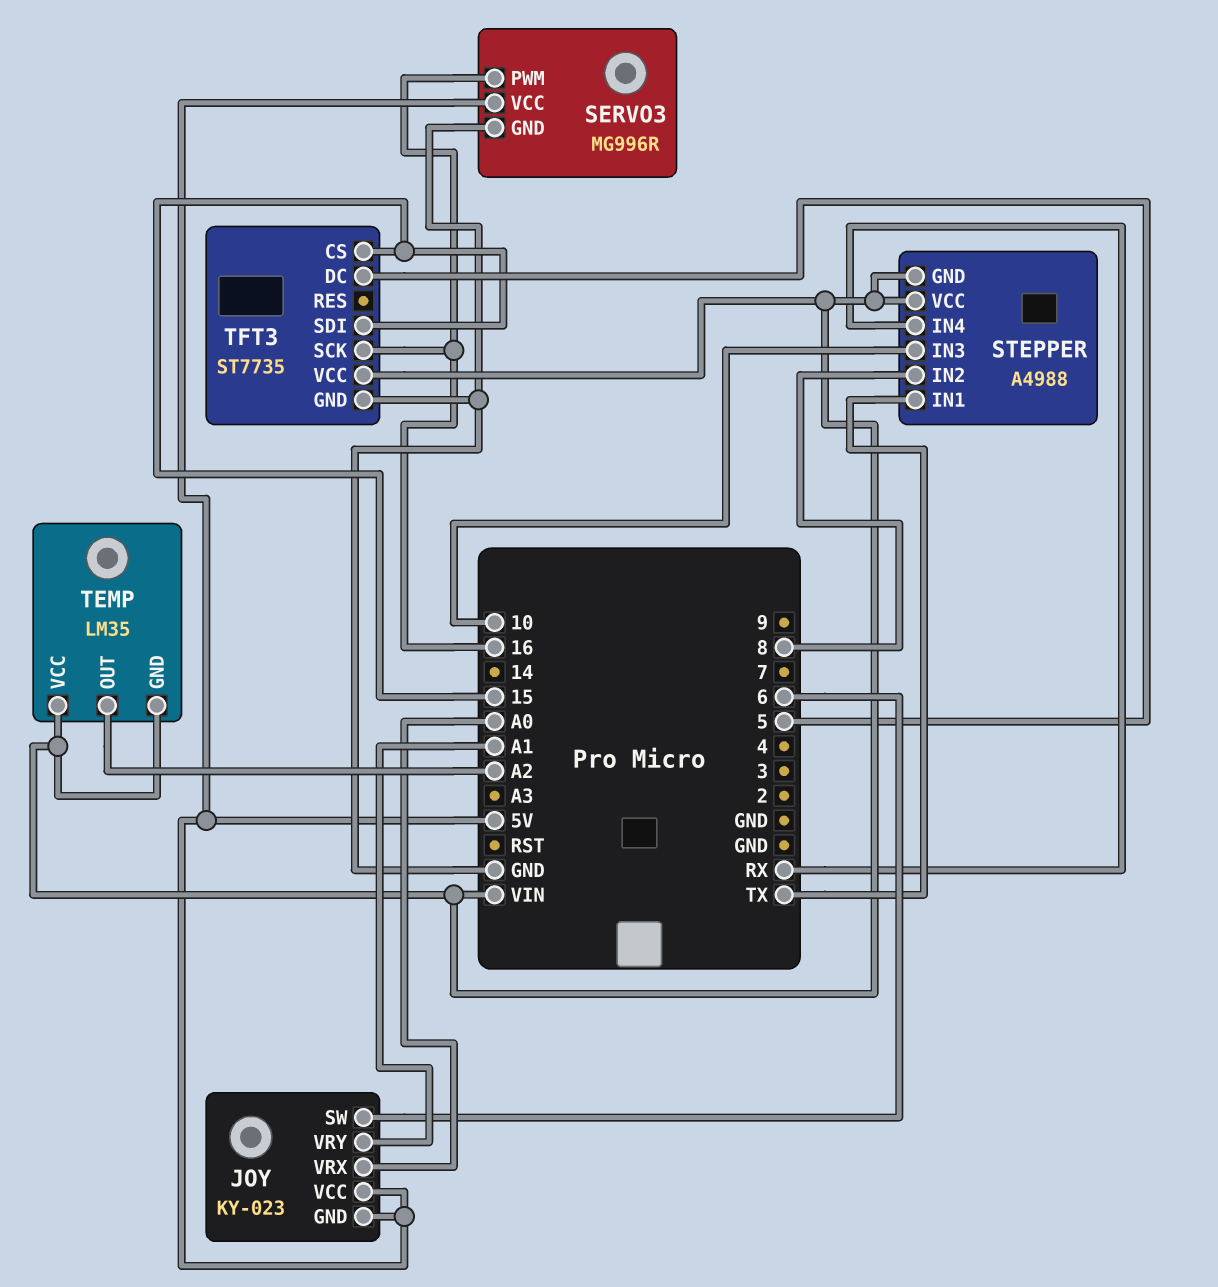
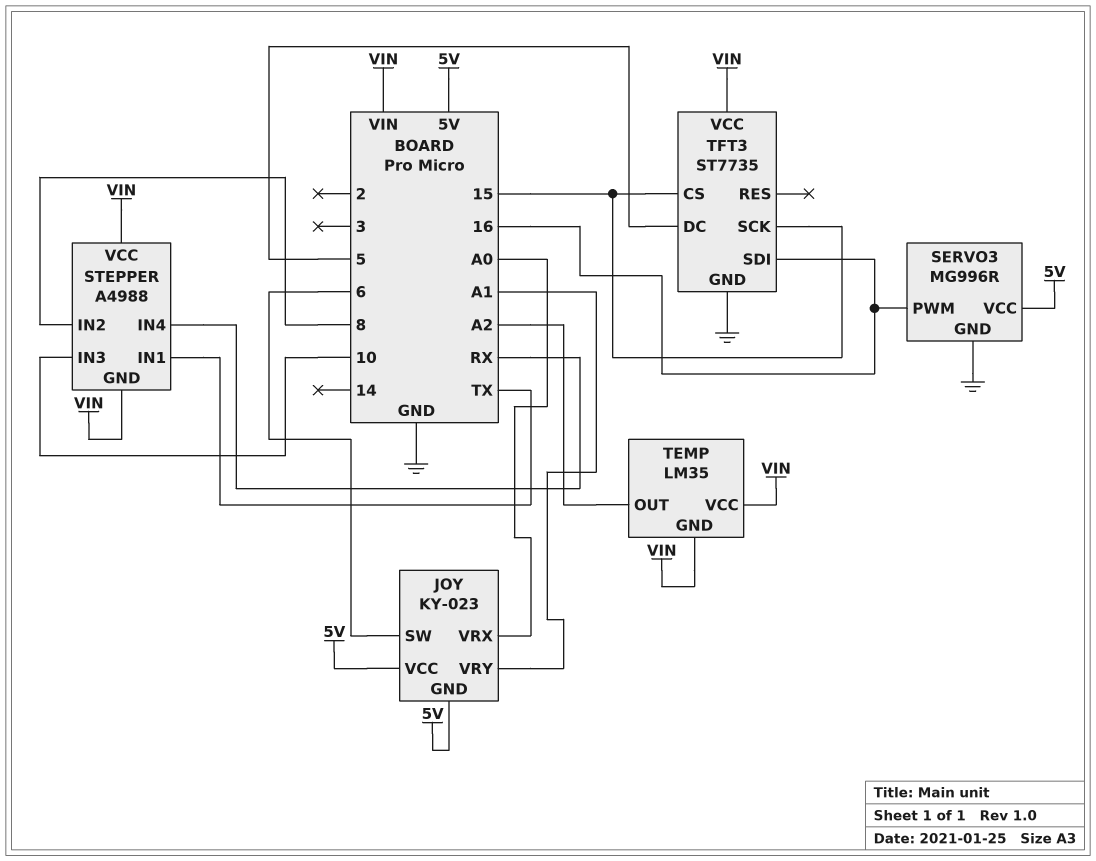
TFT3 pin SCK: 16 -> 15
TFT3 pin SDI: 15 -> 16

